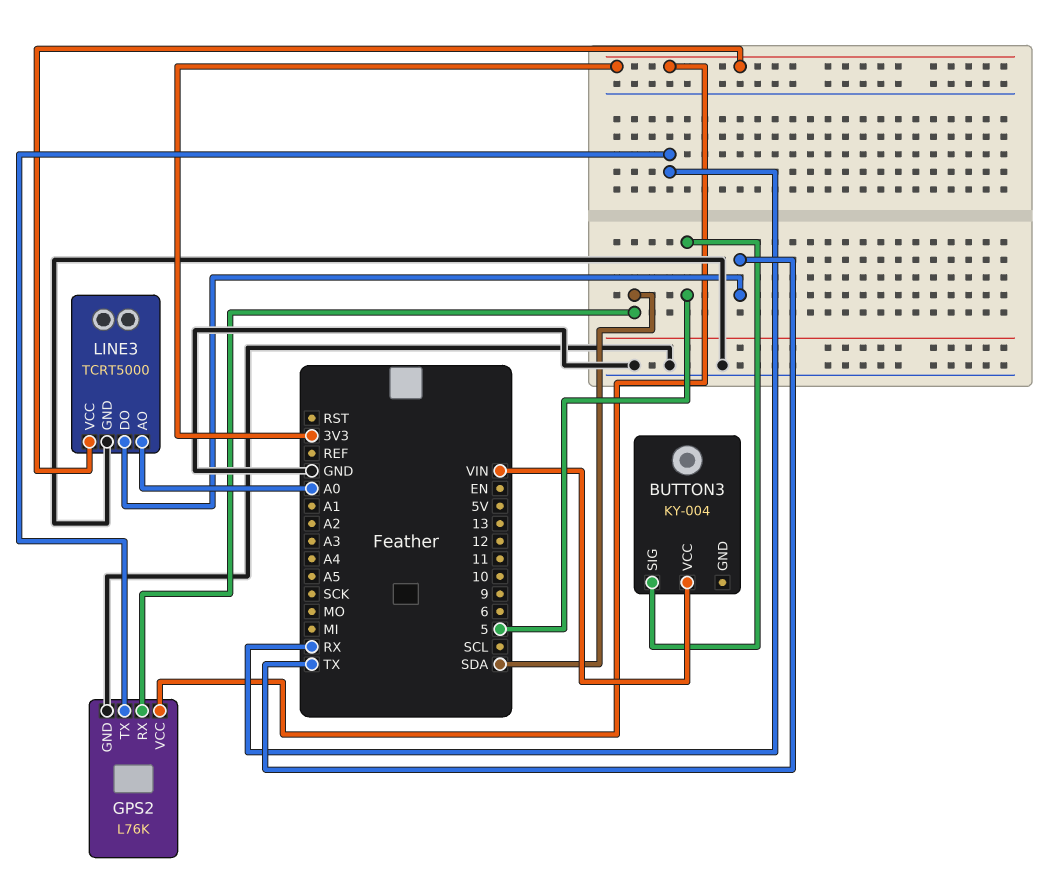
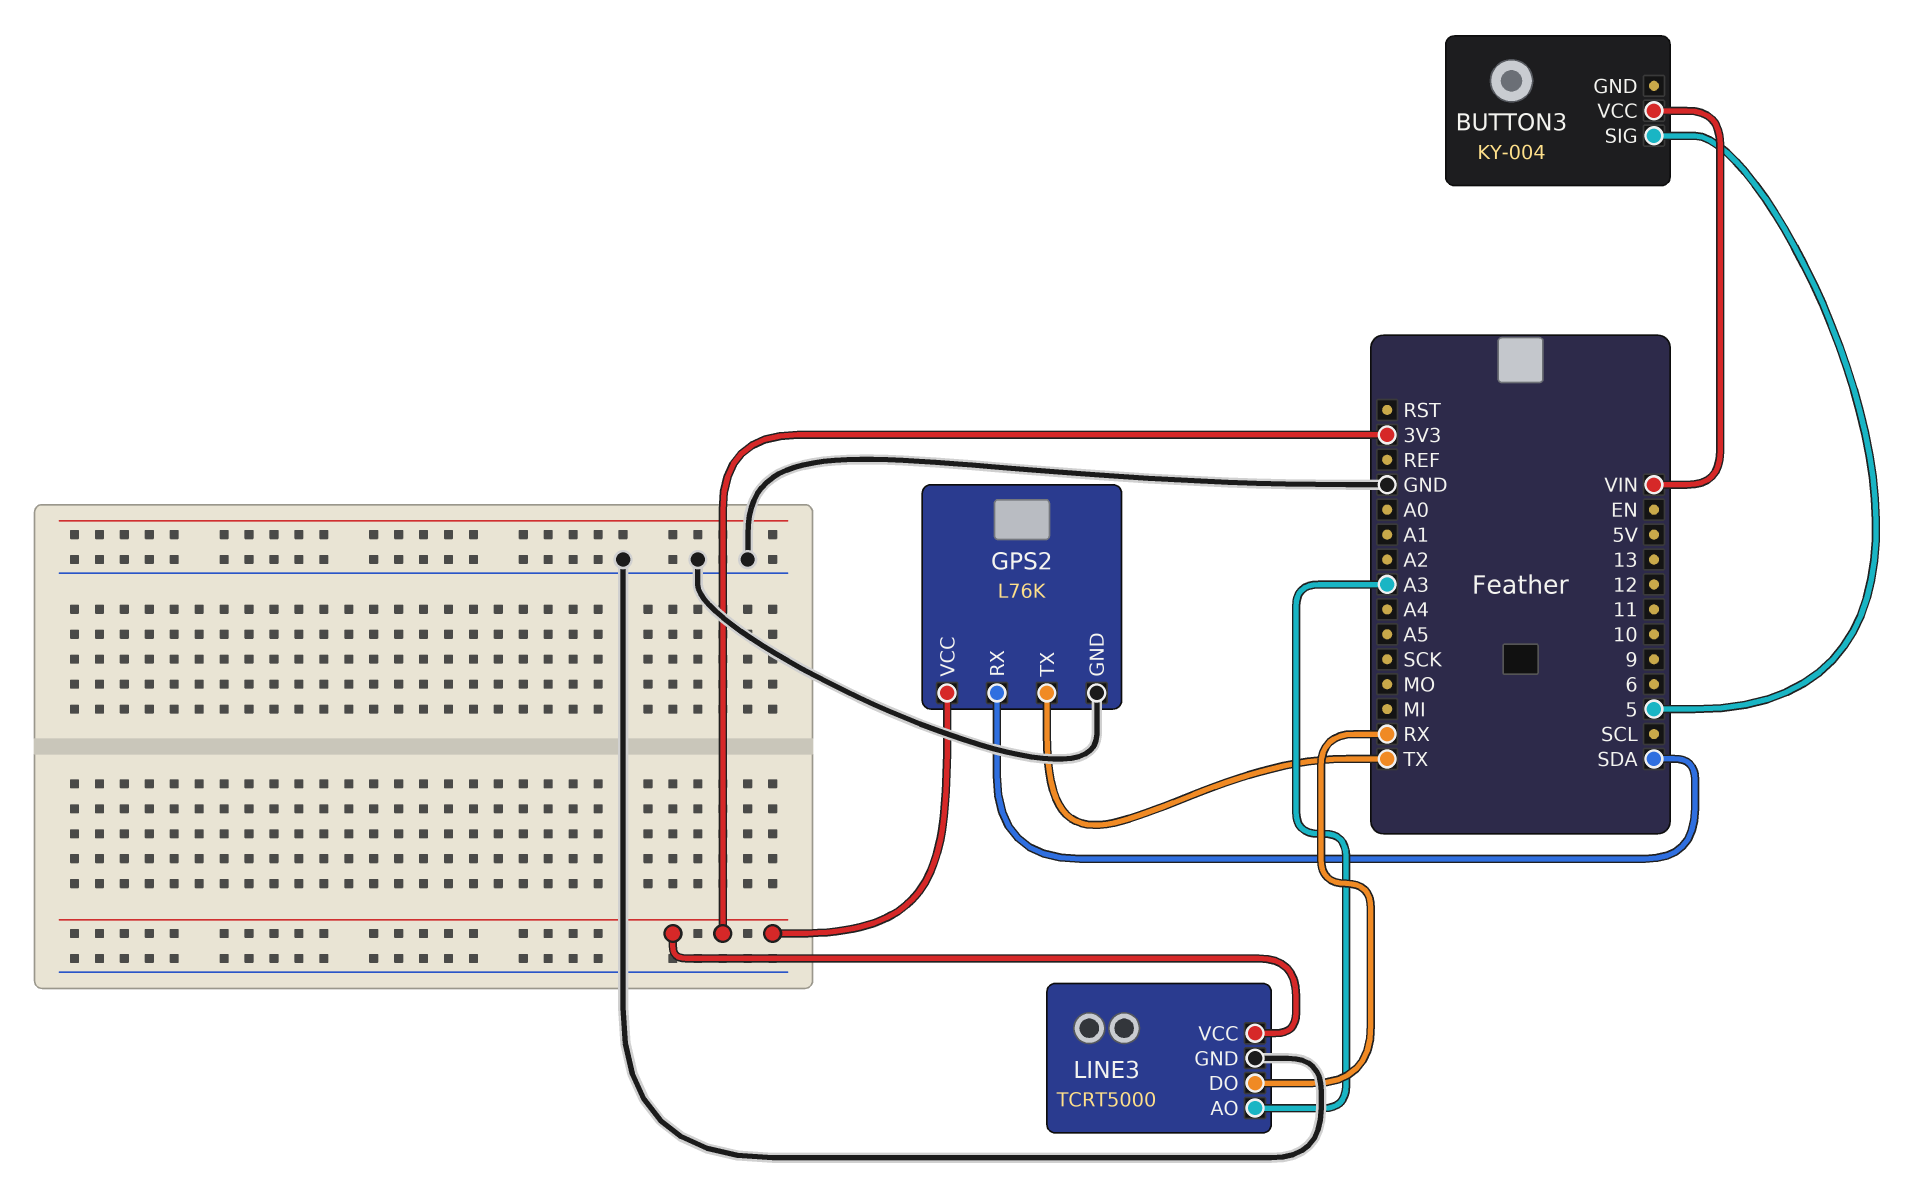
GPS2 pin TX: RX -> TX
LINE3 pin AO: A0 -> A3
LINE3 pin DO: TX -> RX

